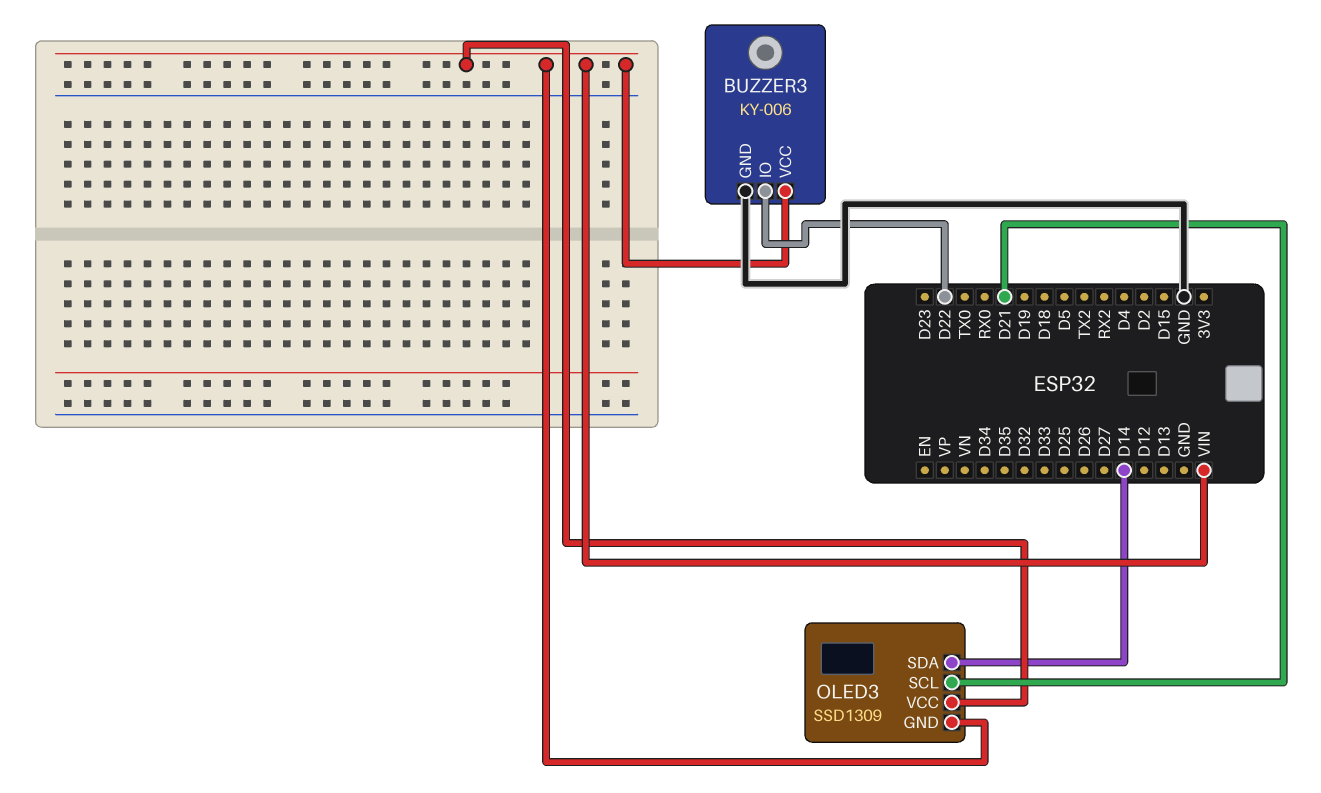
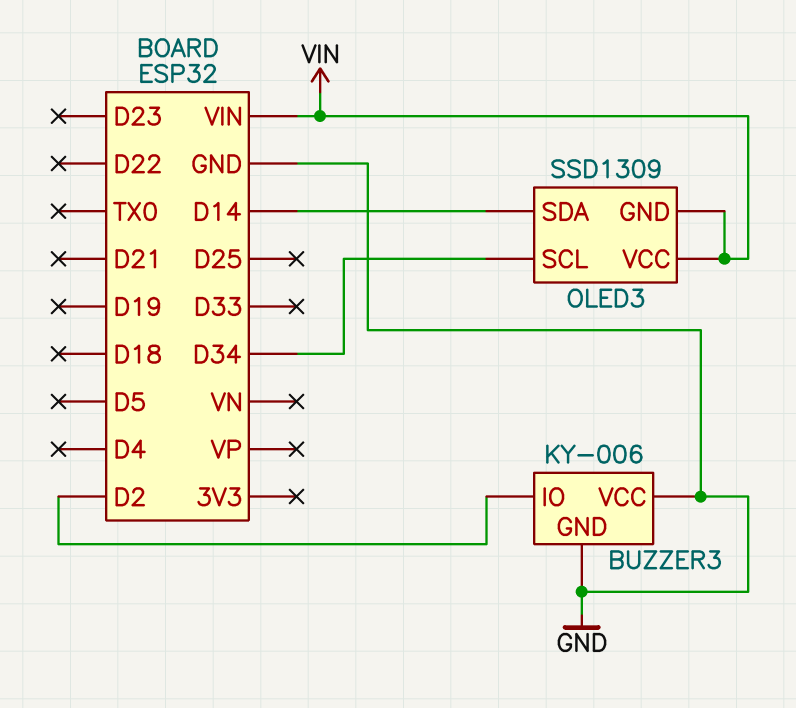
BUZZER3 pin IO: D22 -> D2
BUZZER3 pin VCC: VIN -> GND
OLED3 pin SCL: D21 -> D34

